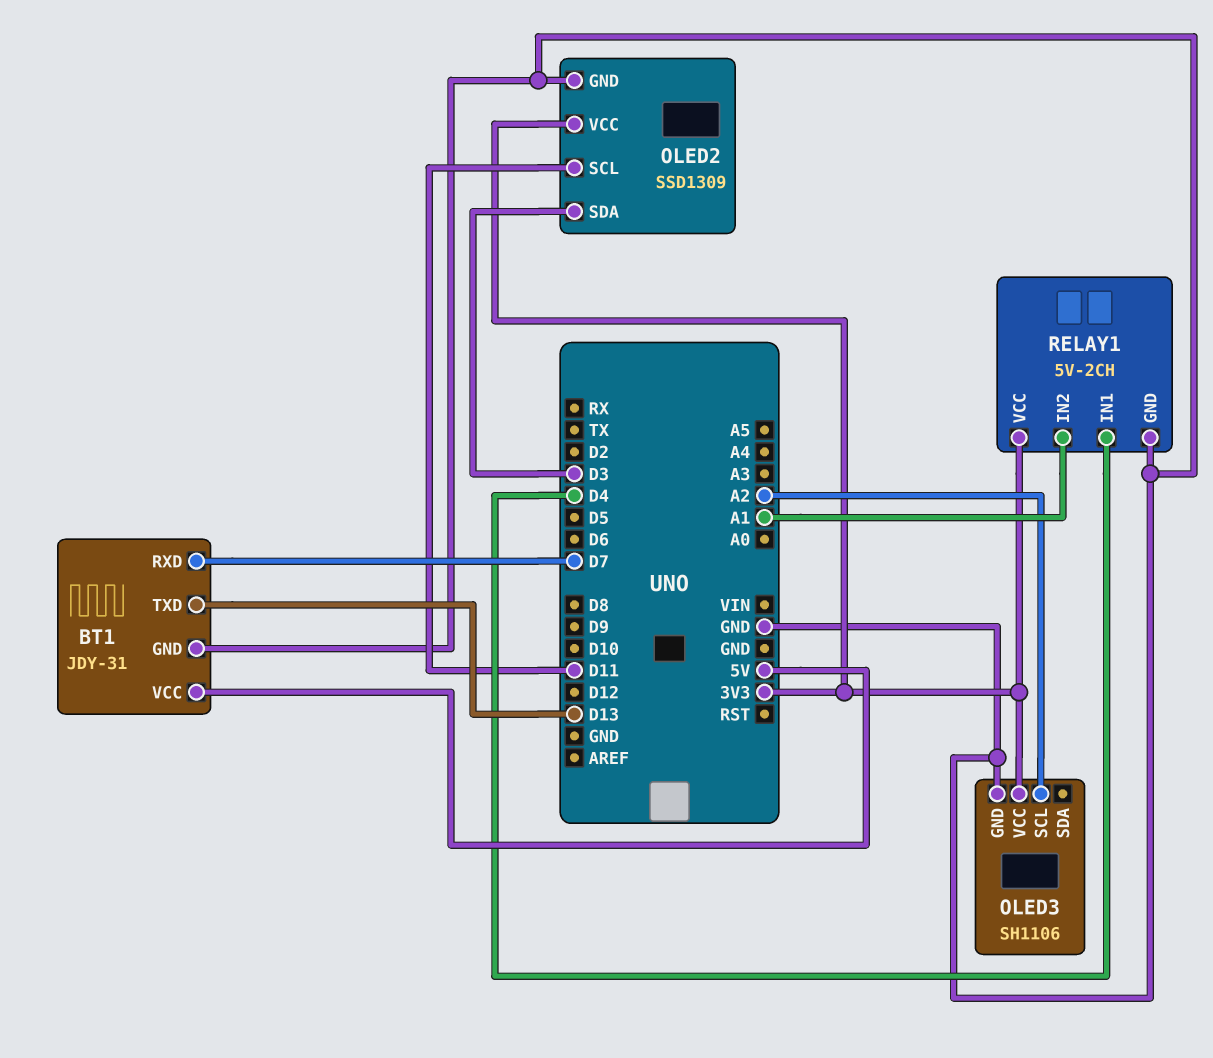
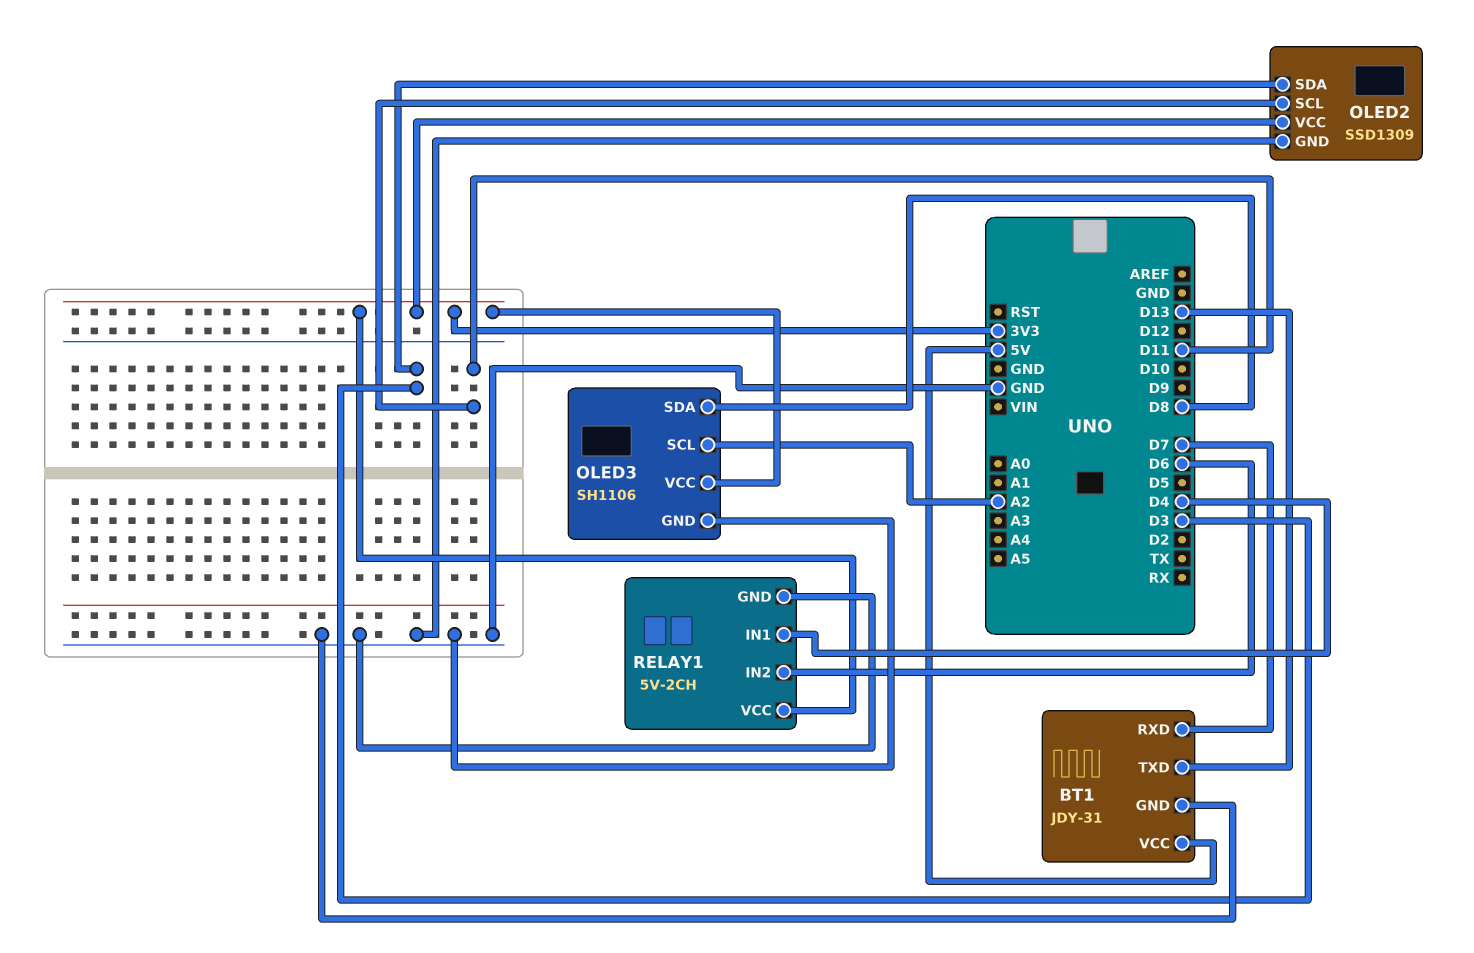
OLED3 pin SDA: none -> D8
RELAY1 pin IN2: A1 -> D6

